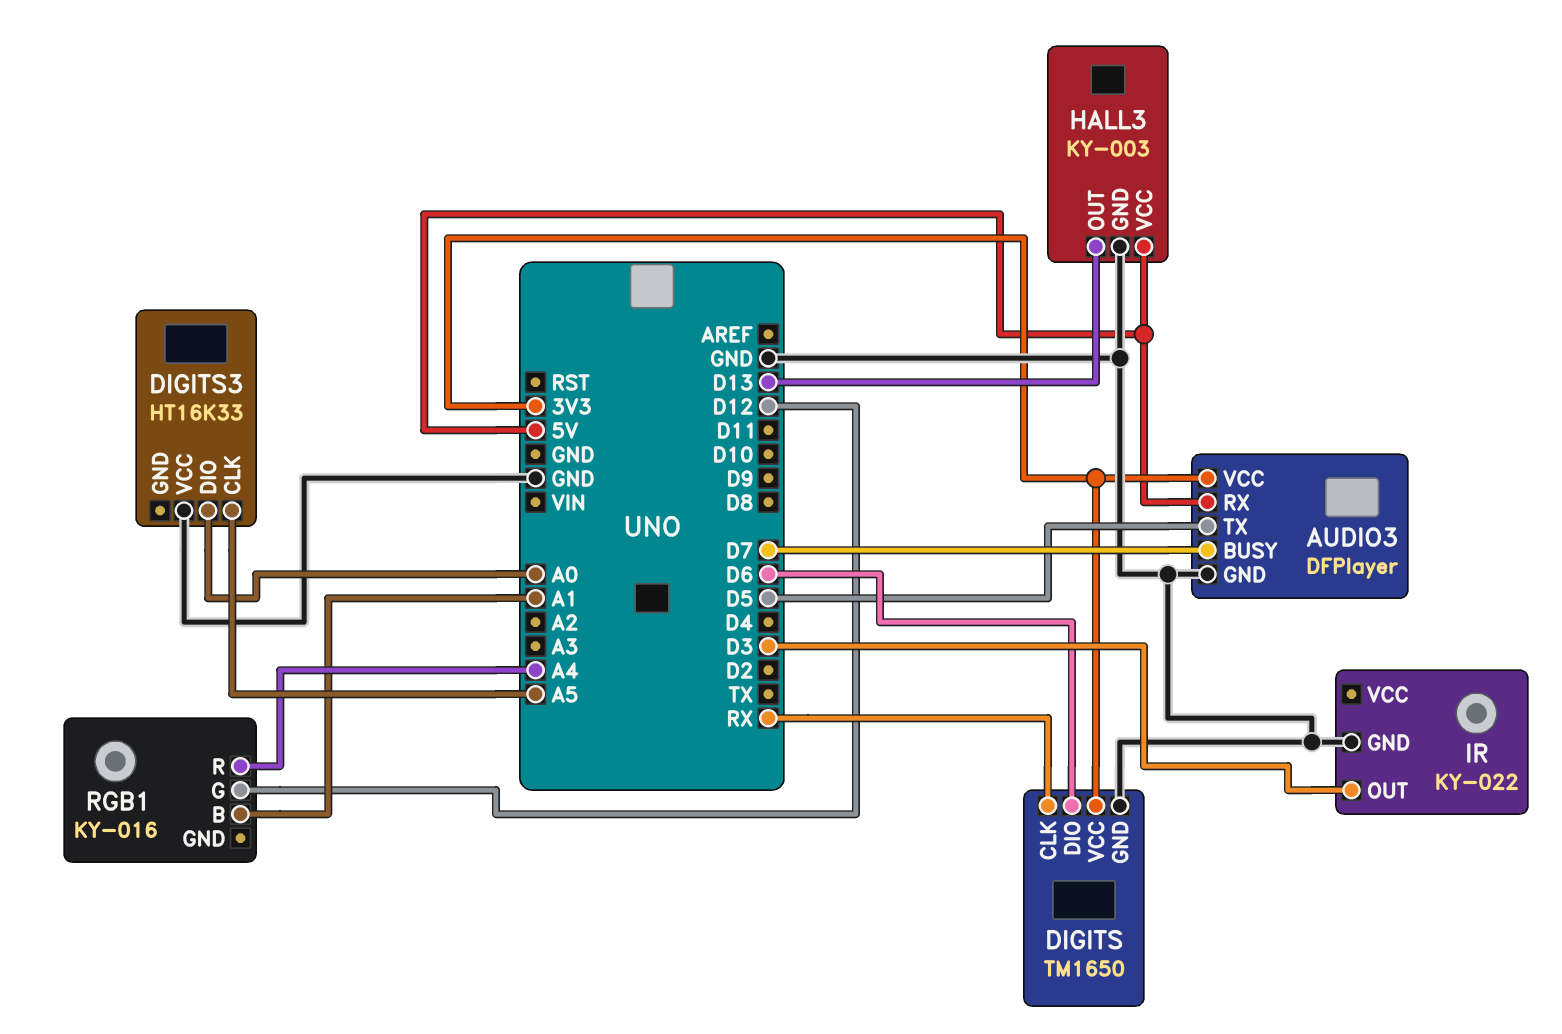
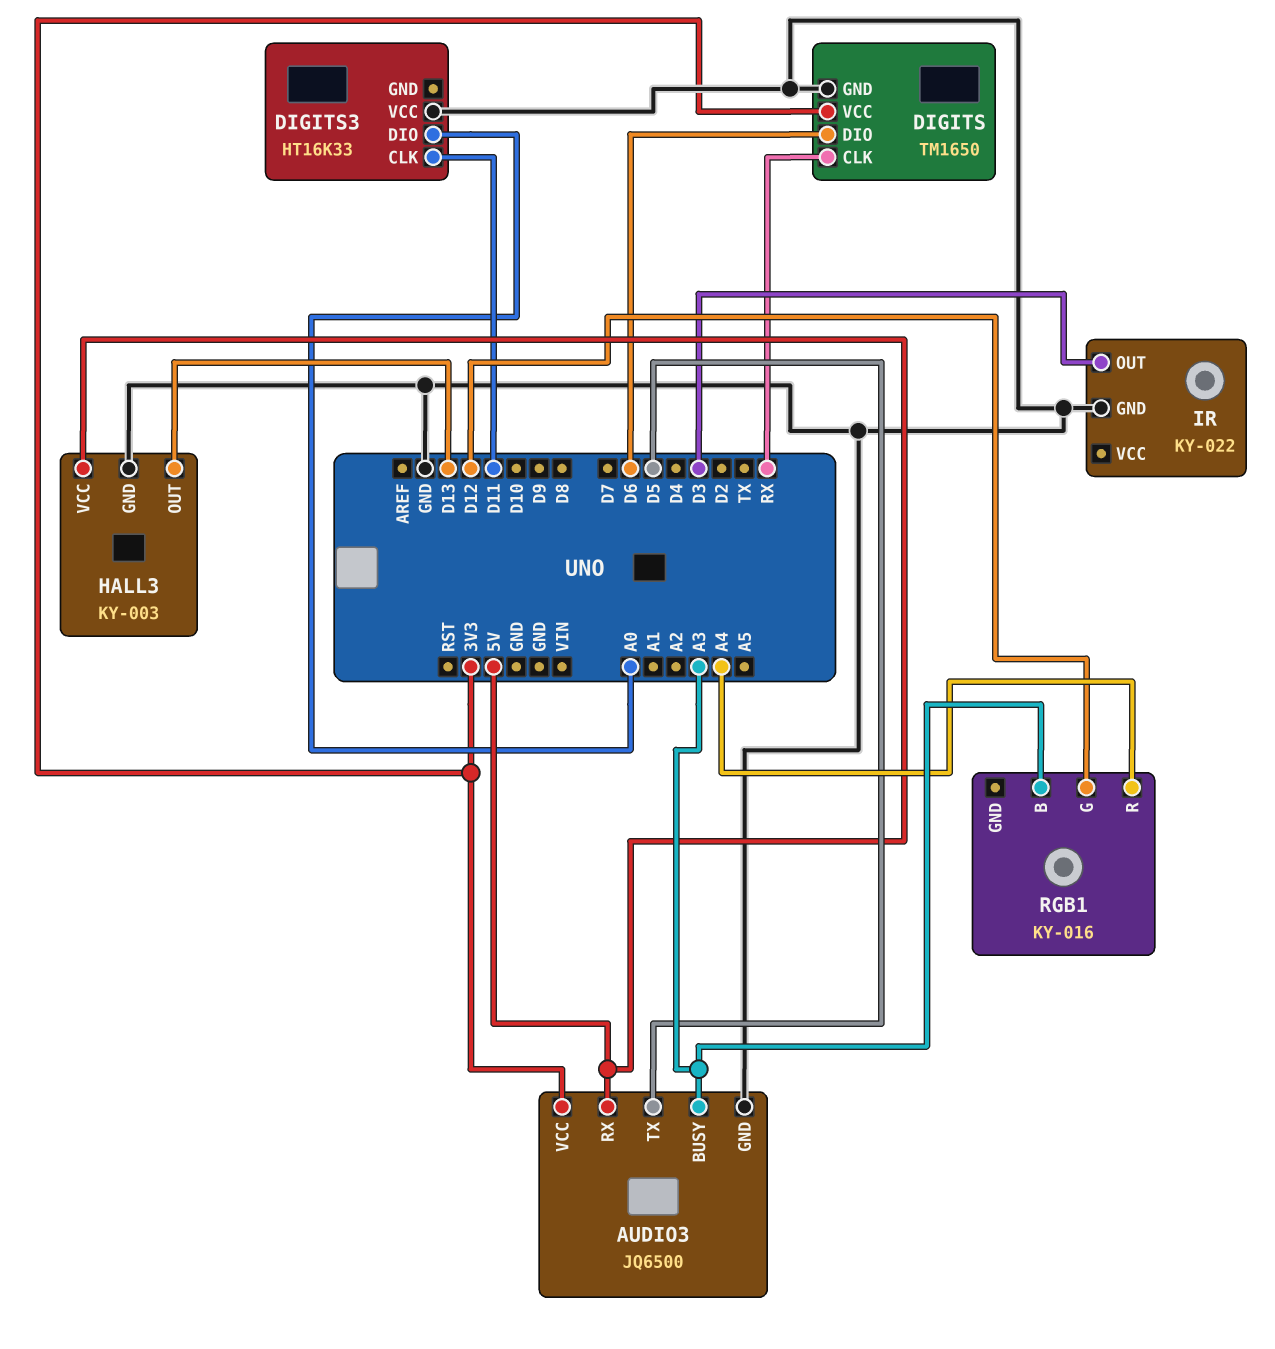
AUDIO3: DFPlayer -> JQ6500
AUDIO3 pin BUSY: D7 -> A3
DIGITS3 pin CLK: A5 -> D11
RGB1 pin B: A1 -> A3

